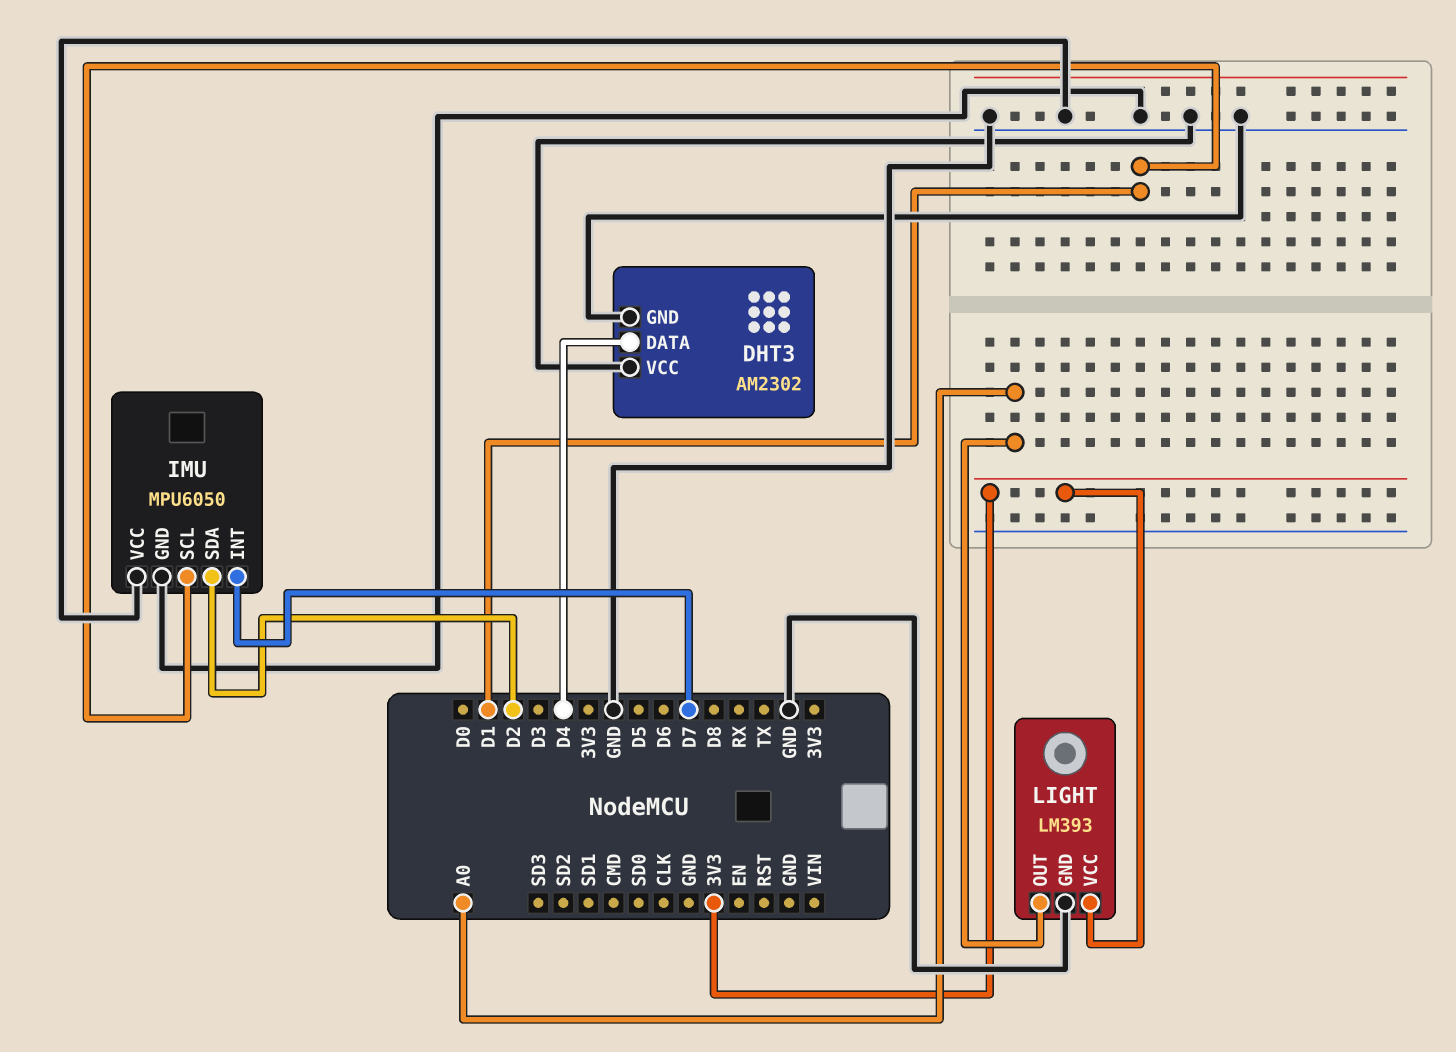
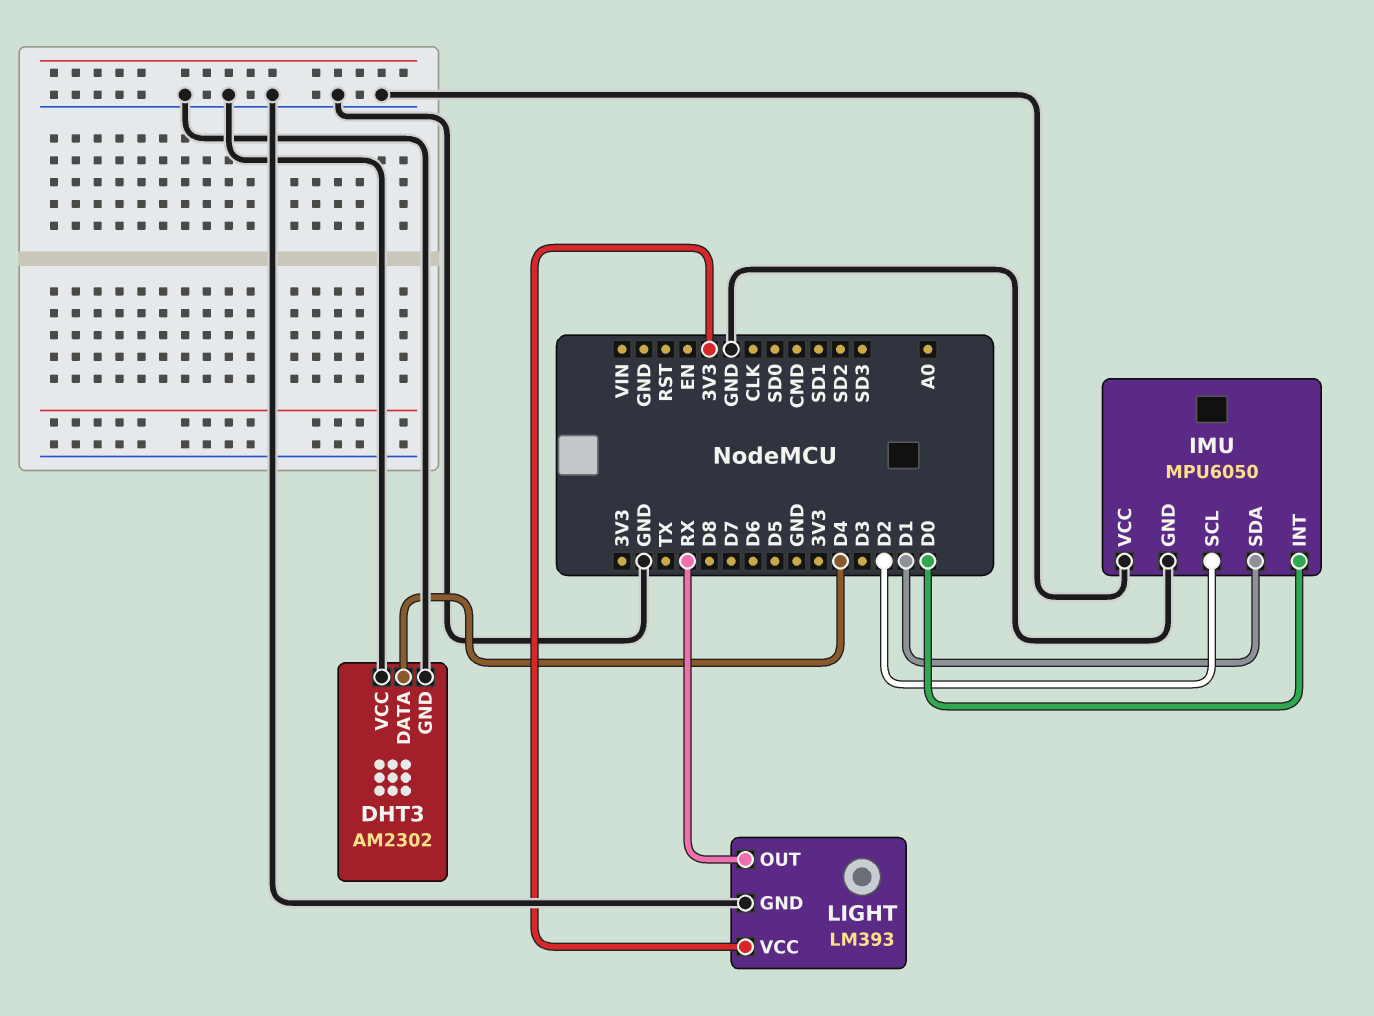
IMU pin INT: D7 -> D0
IMU pin SCL: D1 -> D2
IMU pin SDA: D2 -> D1
LIGHT pin OUT: A0 -> RX

